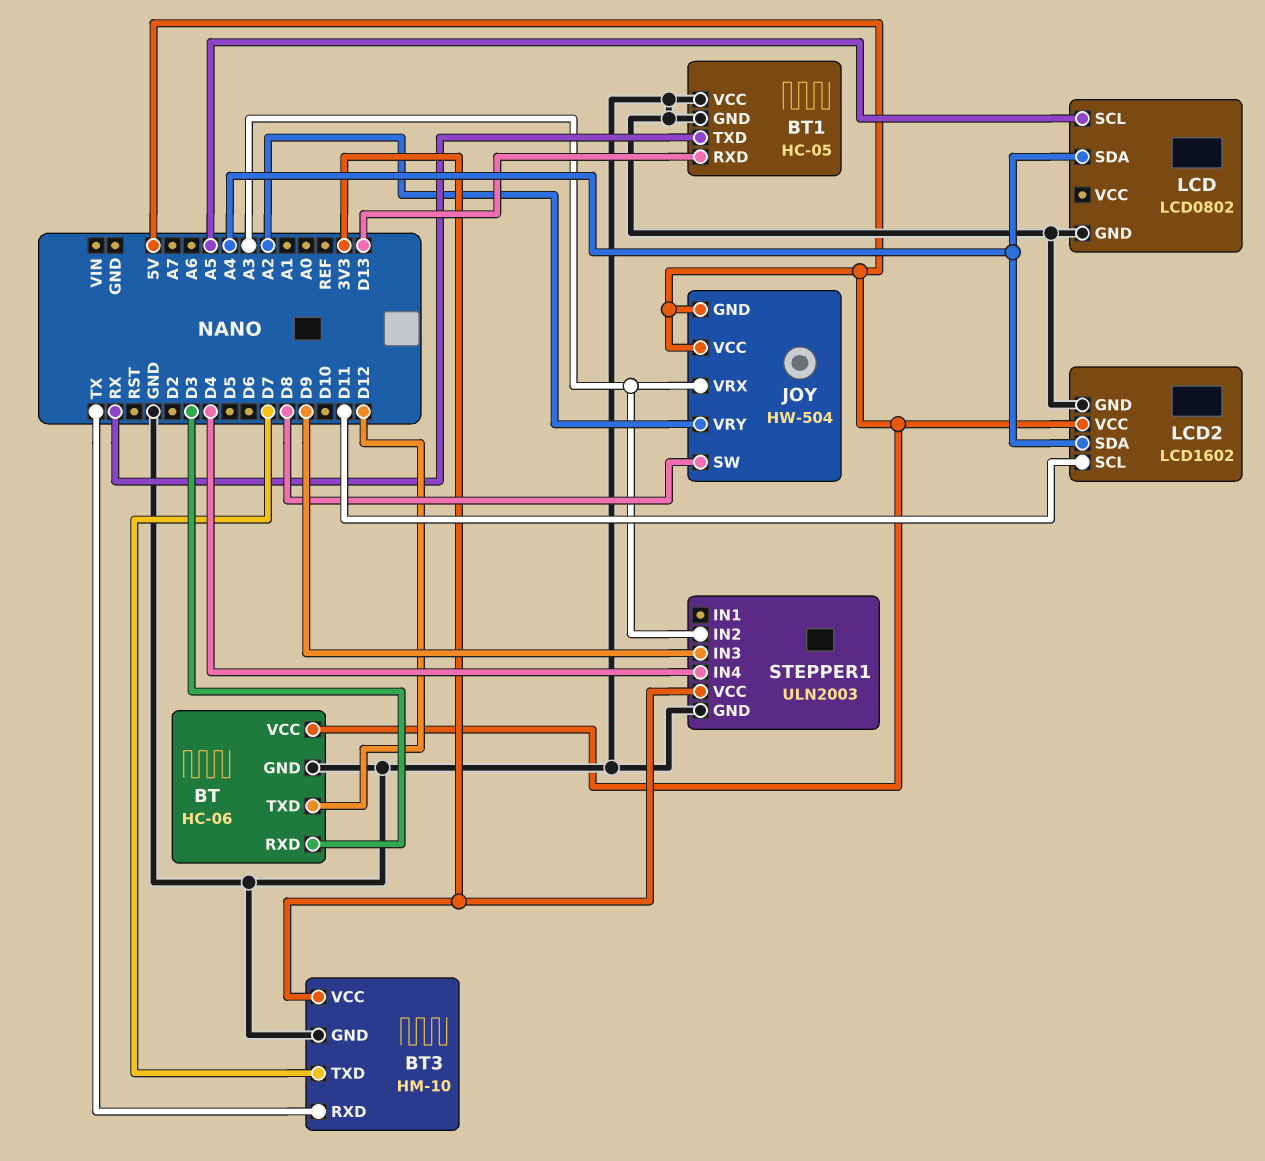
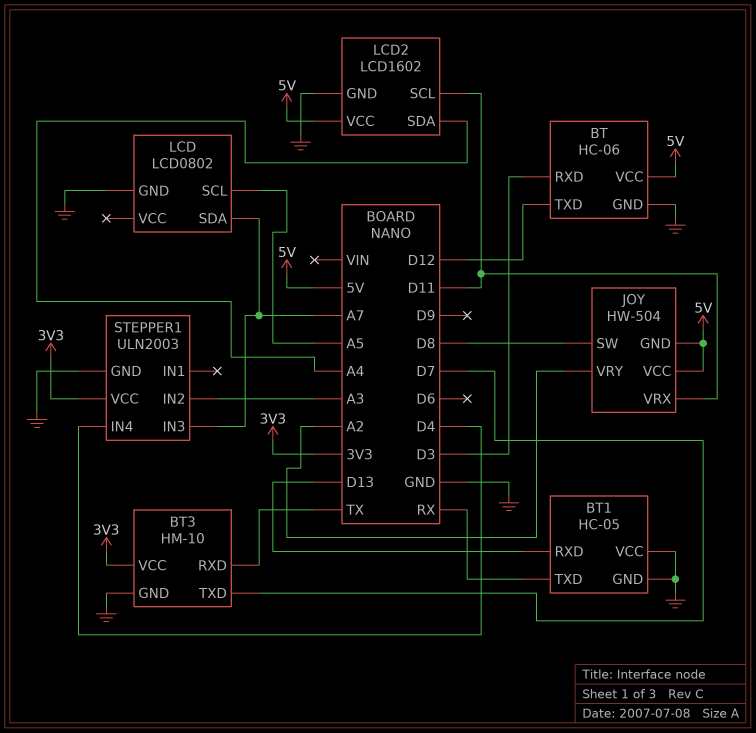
JOY pin VRX: A3 -> D11
LCD pin SDA: A4 -> A7
STEPPER1 pin IN3: D9 -> A7

